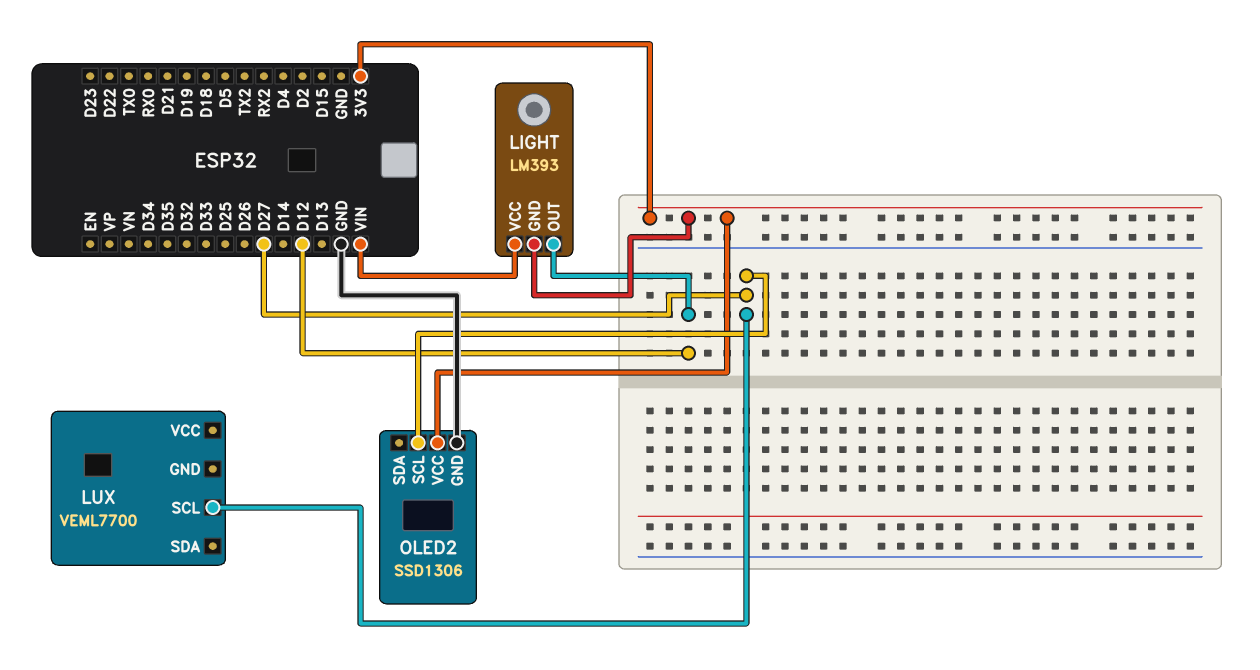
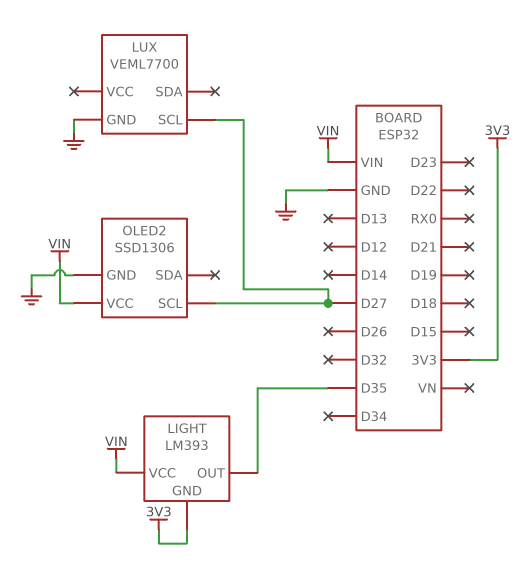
LIGHT pin OUT: D12 -> D35
LUX pin GND: none -> GND
OLED2 pin VCC: 3V3 -> VIN

